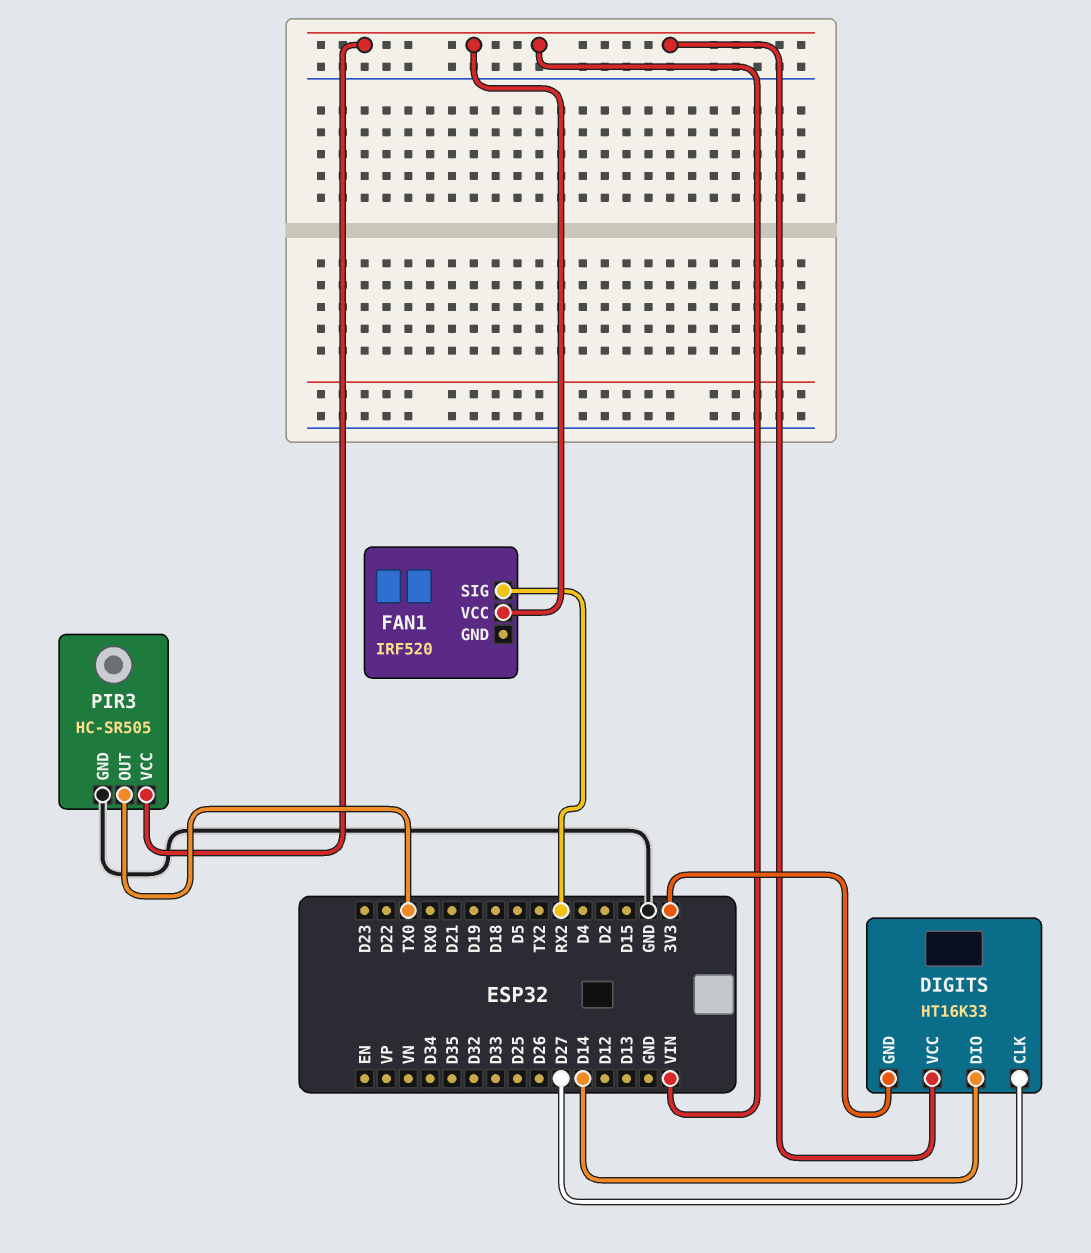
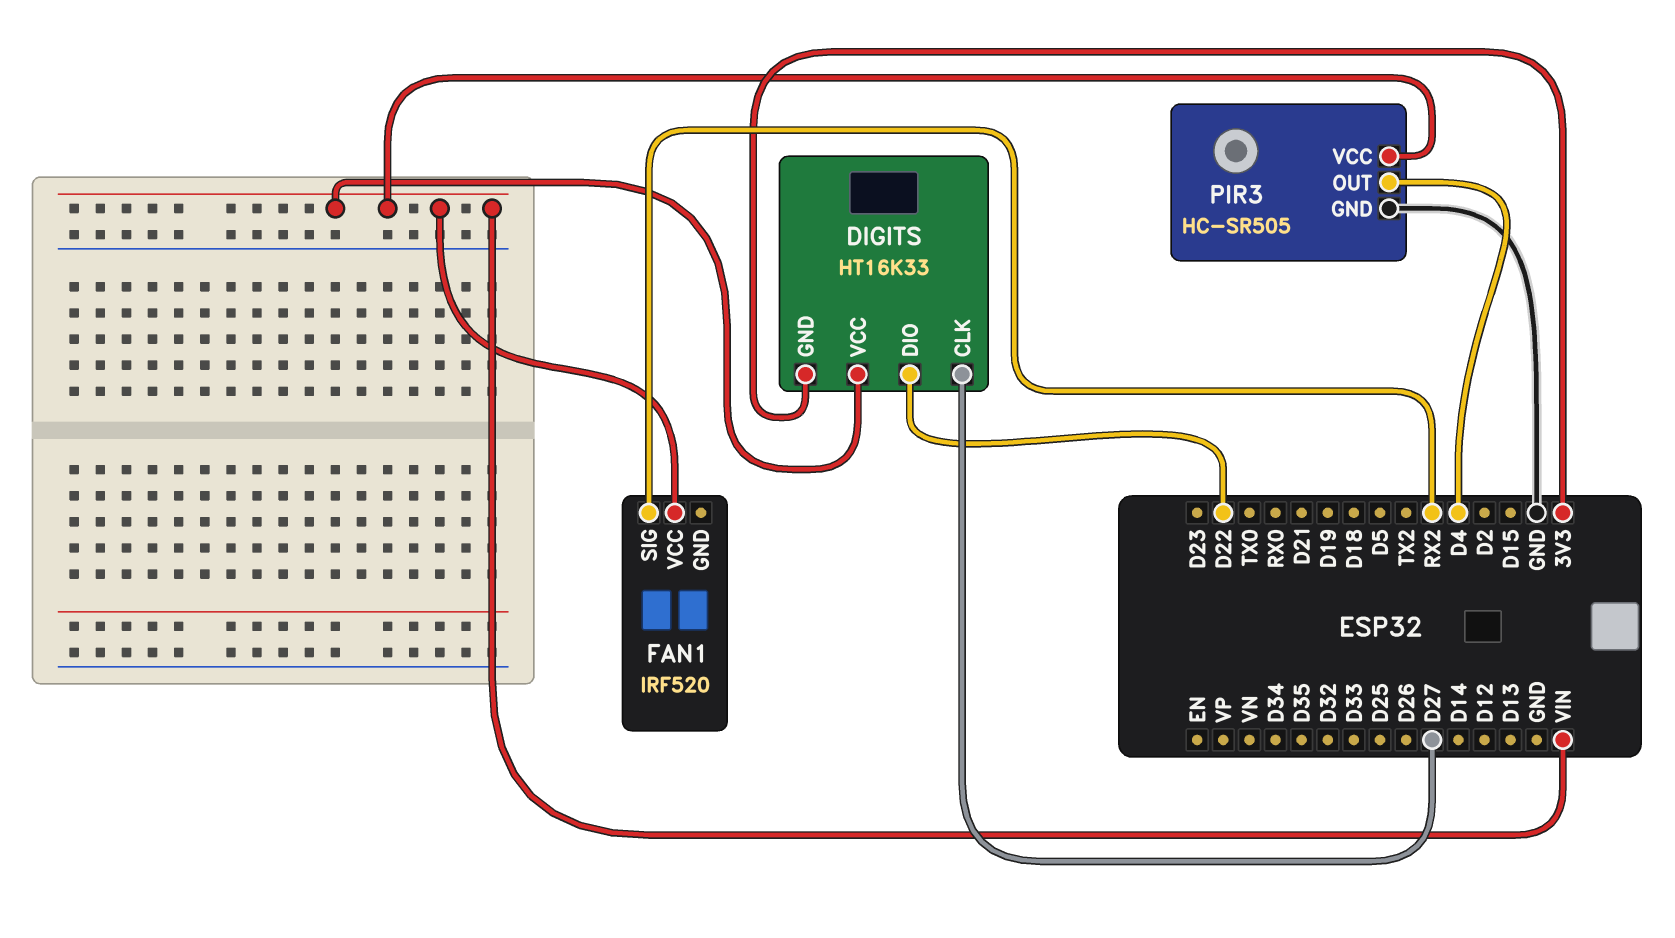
DIGITS pin DIO: D14 -> D22
PIR3 pin OUT: TX0 -> D4

